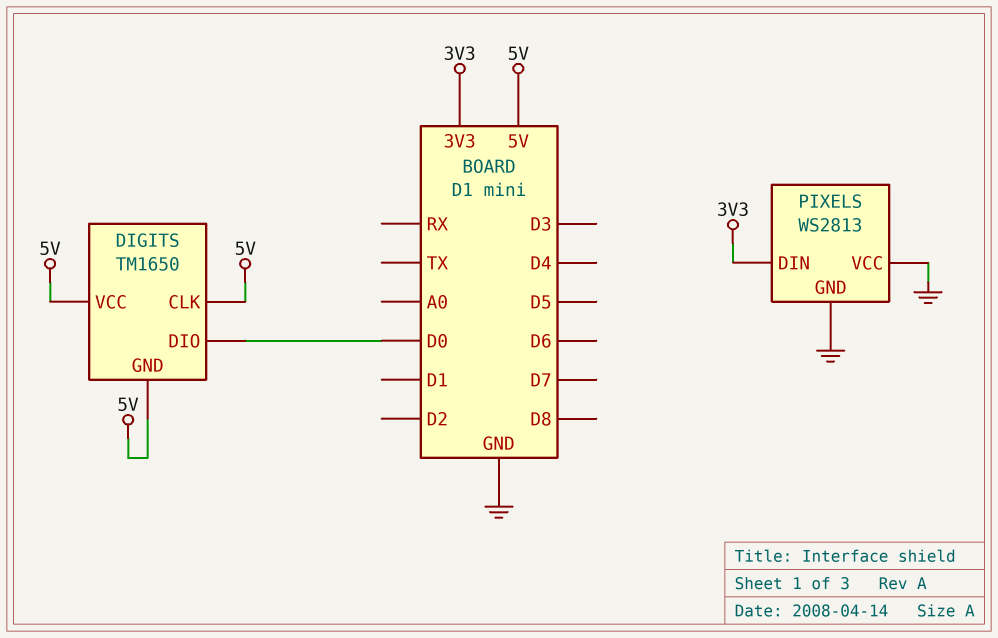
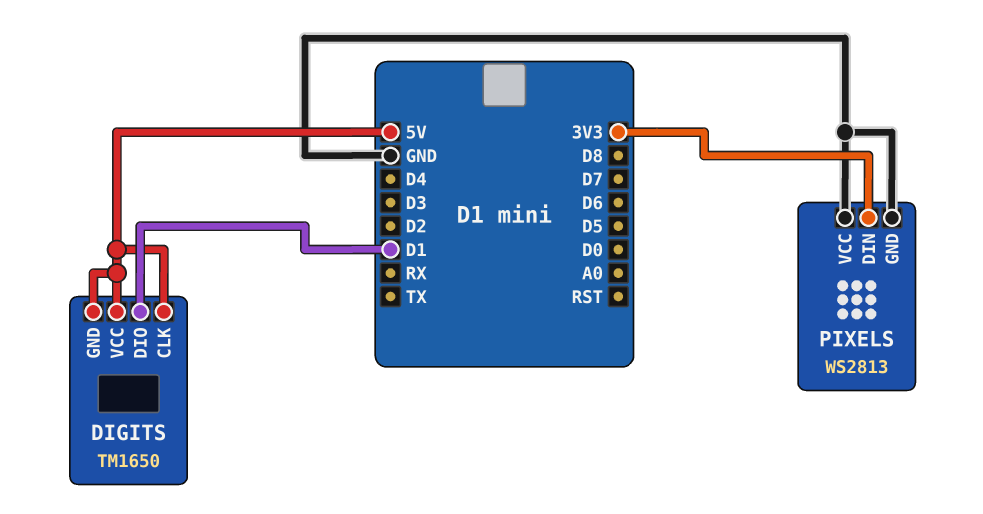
DIGITS pin DIO: D0 -> D1

